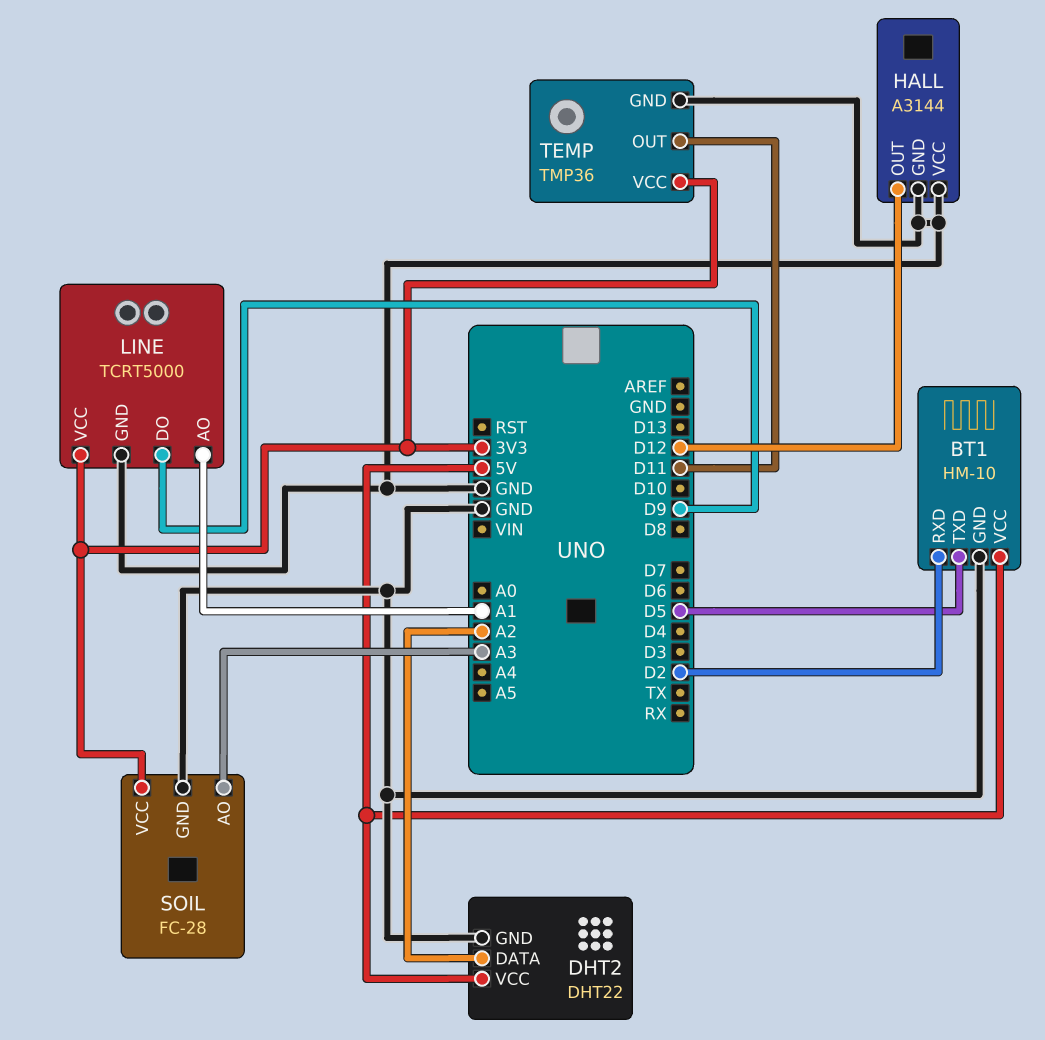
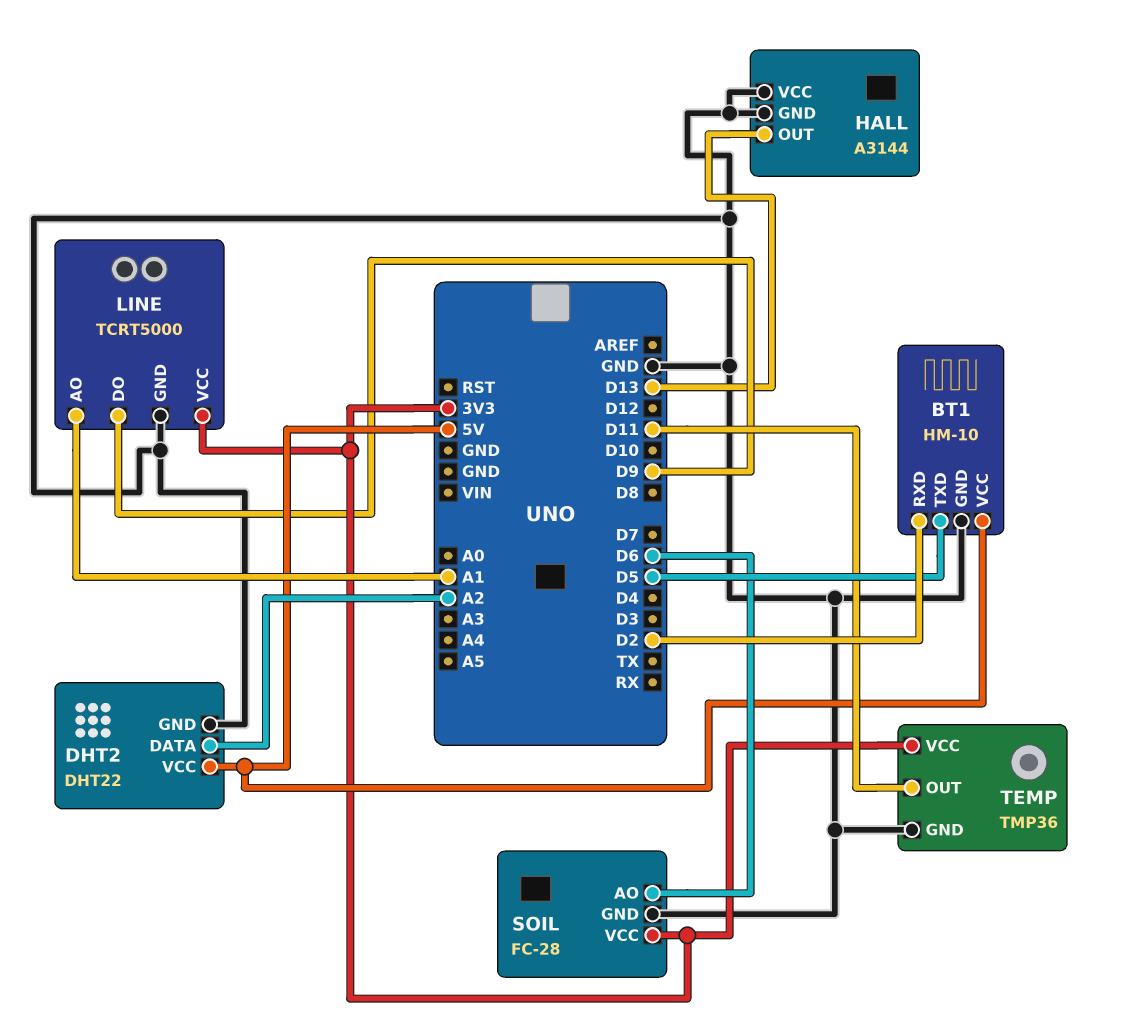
HALL pin OUT: D12 -> D13
SOIL pin AO: A3 -> D6

